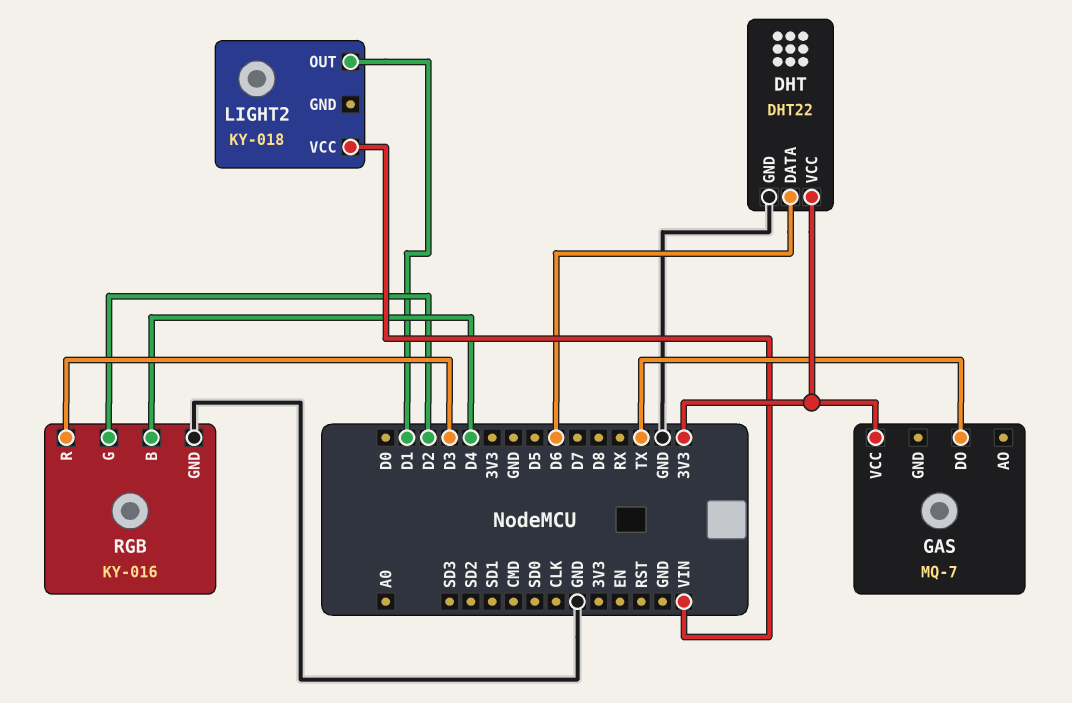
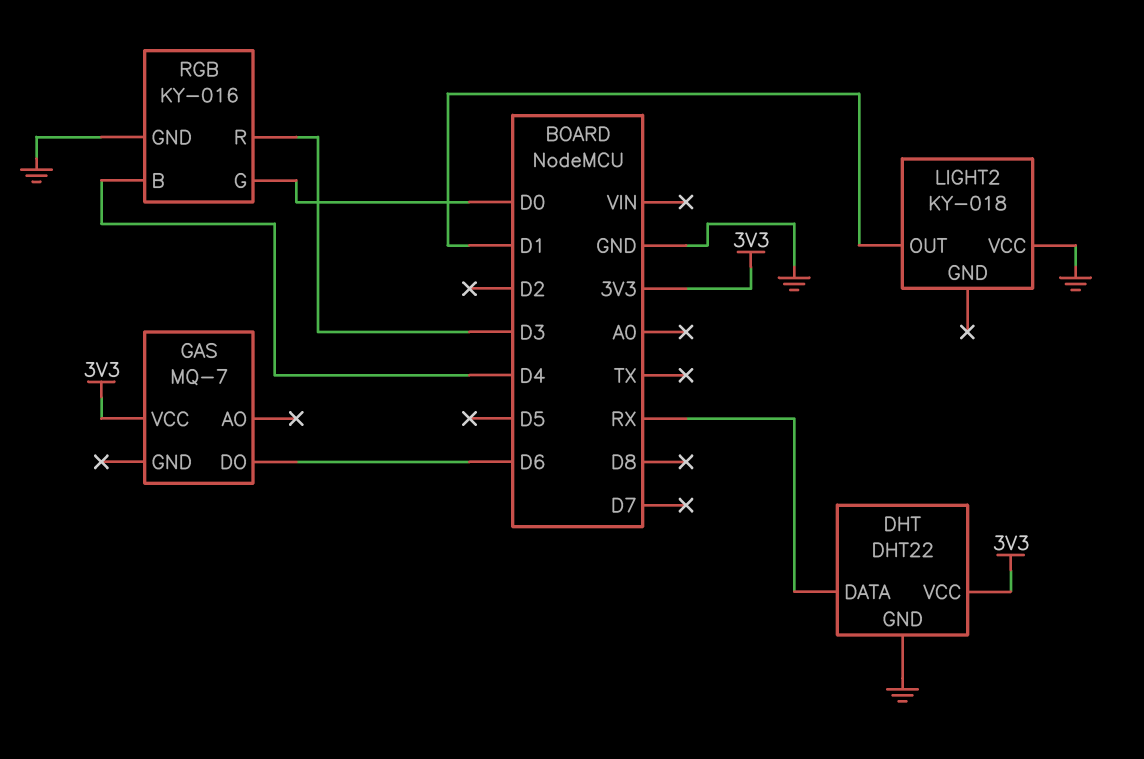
DHT pin DATA: D6 -> RX
GAS pin DO: TX -> D6
LIGHT2 pin VCC: VIN -> GND
RGB pin G: D2 -> D0

